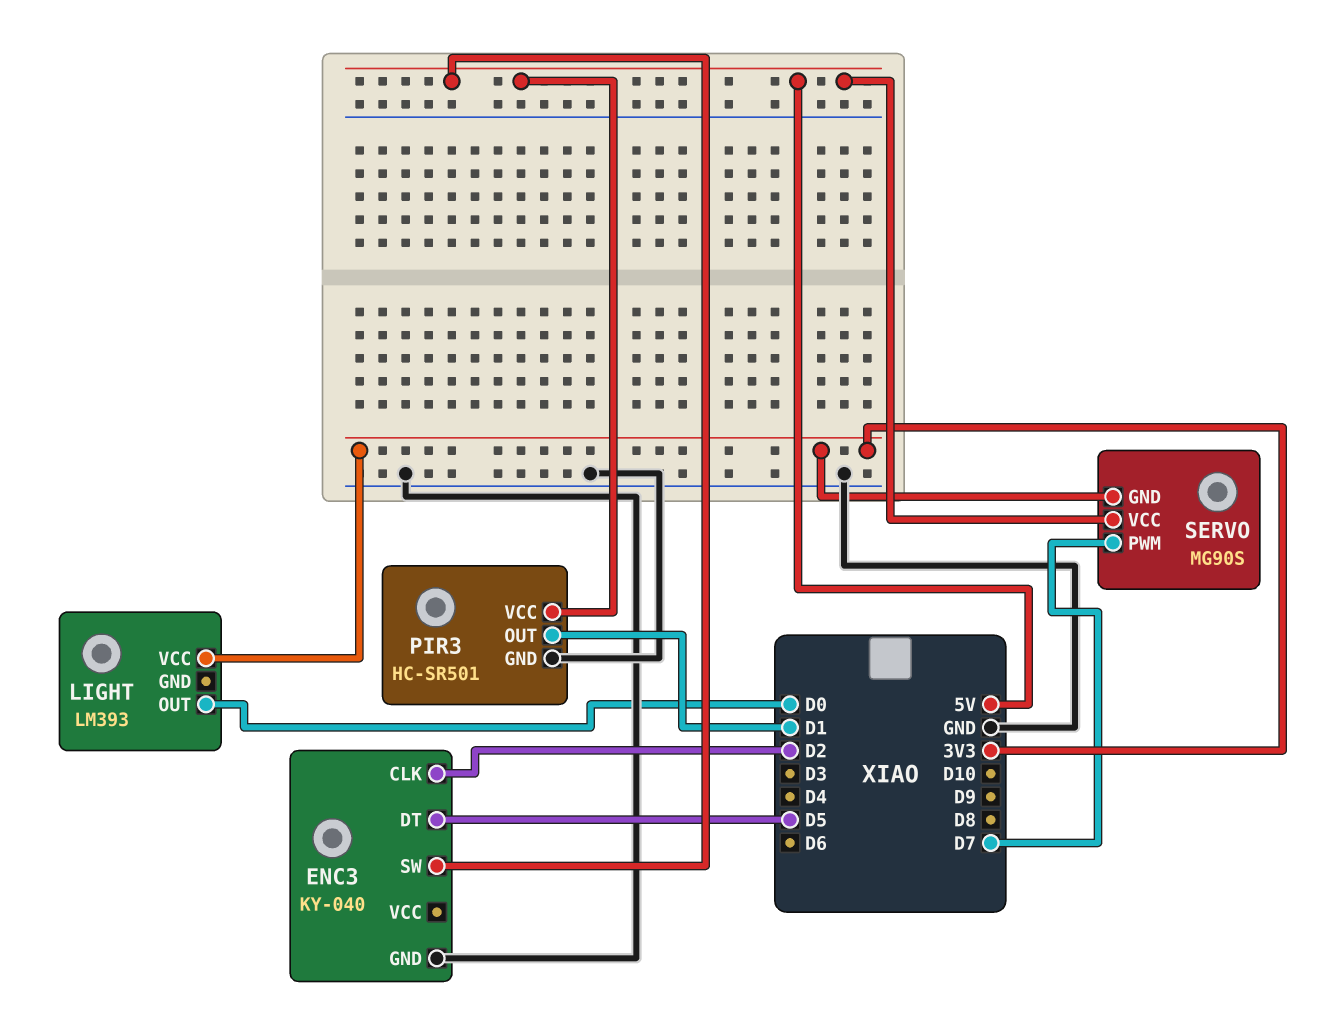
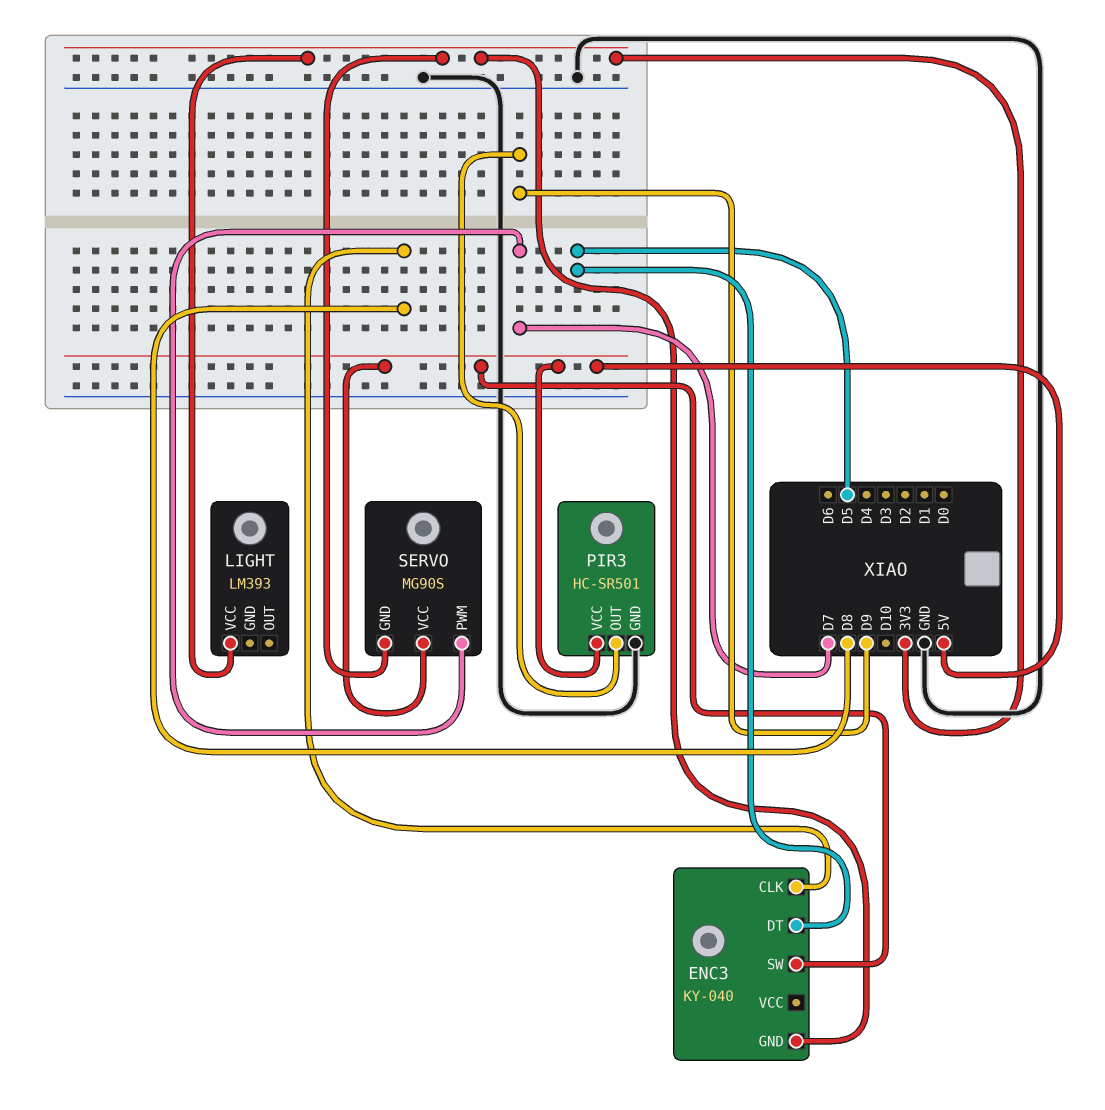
ENC3 pin CLK: D2 -> D8
ENC3 pin GND: GND -> 3V3
LIGHT pin OUT: D0 -> none
PIR3 pin OUT: D1 -> D9

